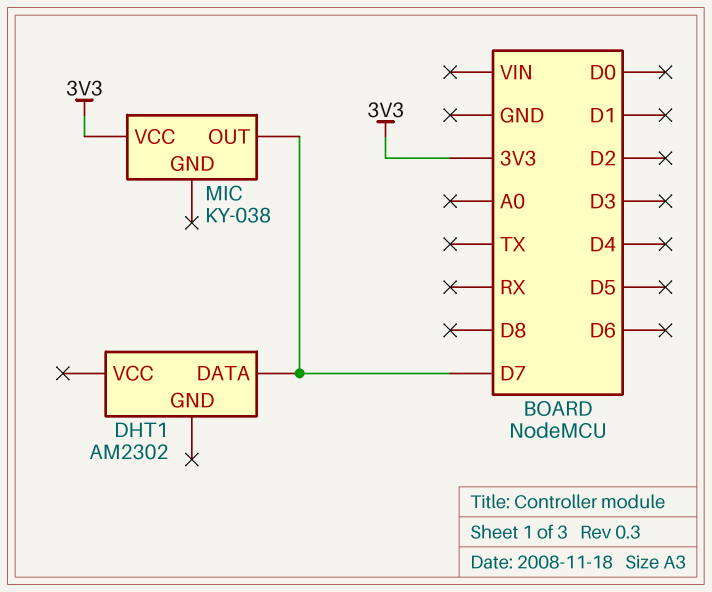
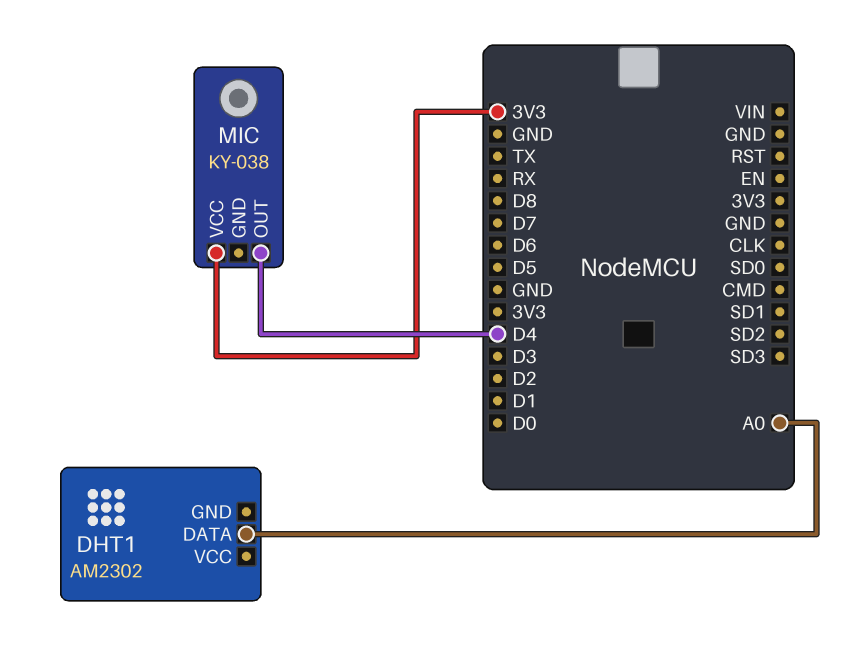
DHT1 pin DATA: D7 -> A0
MIC pin OUT: D7 -> D4

